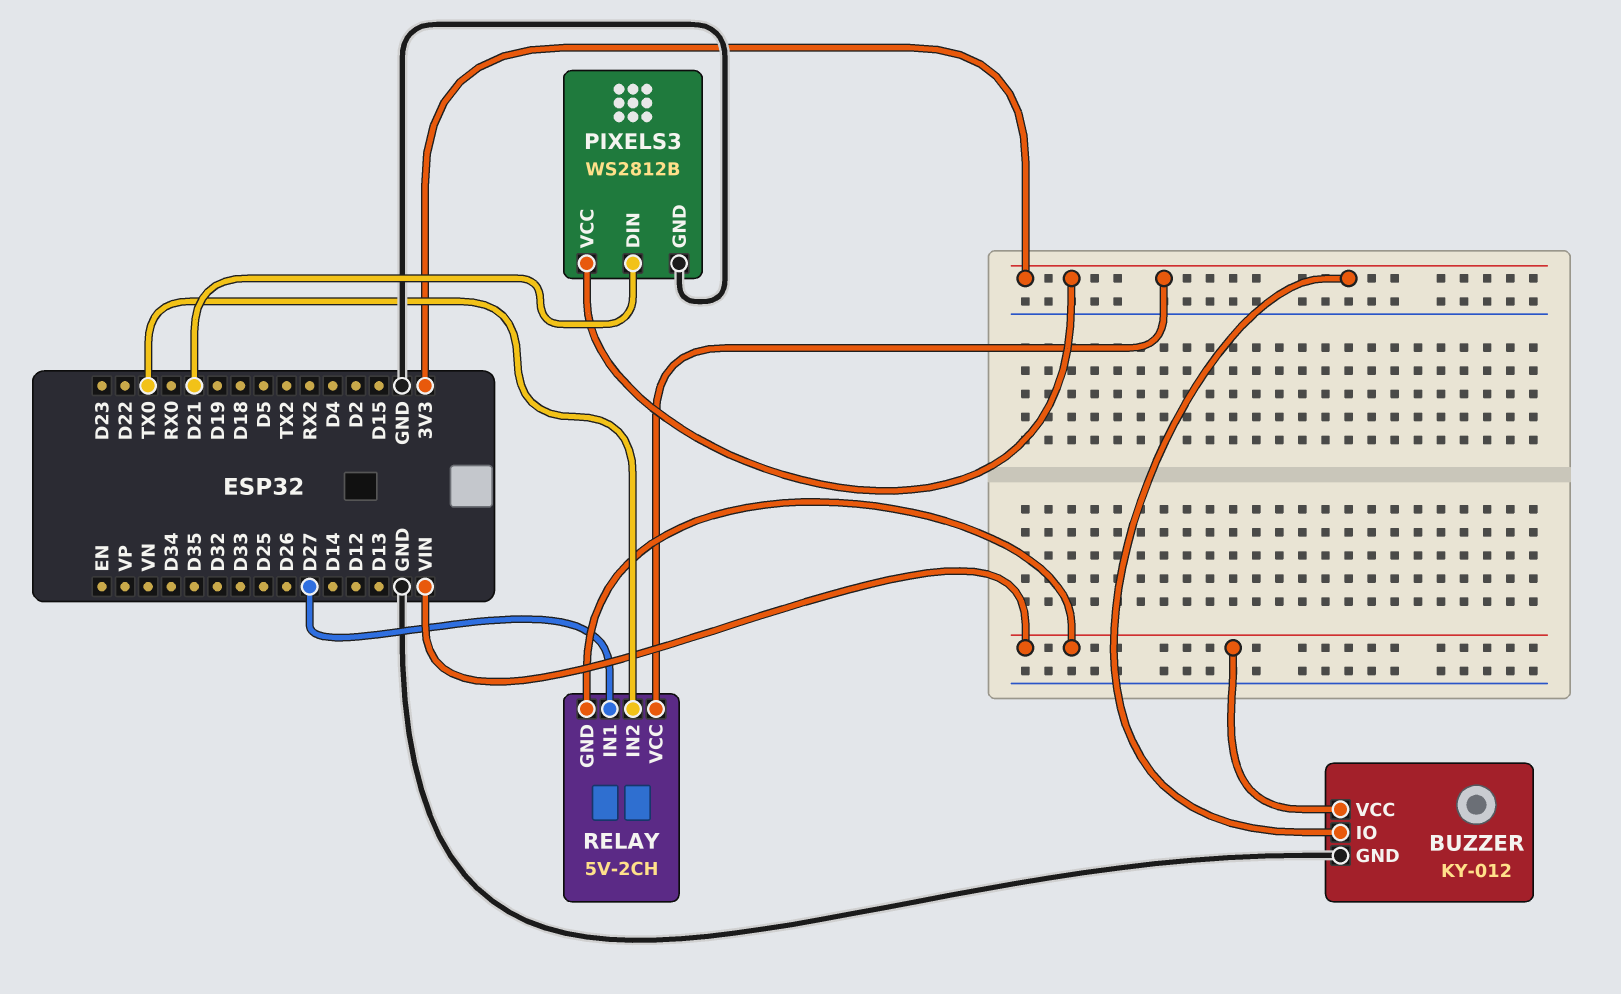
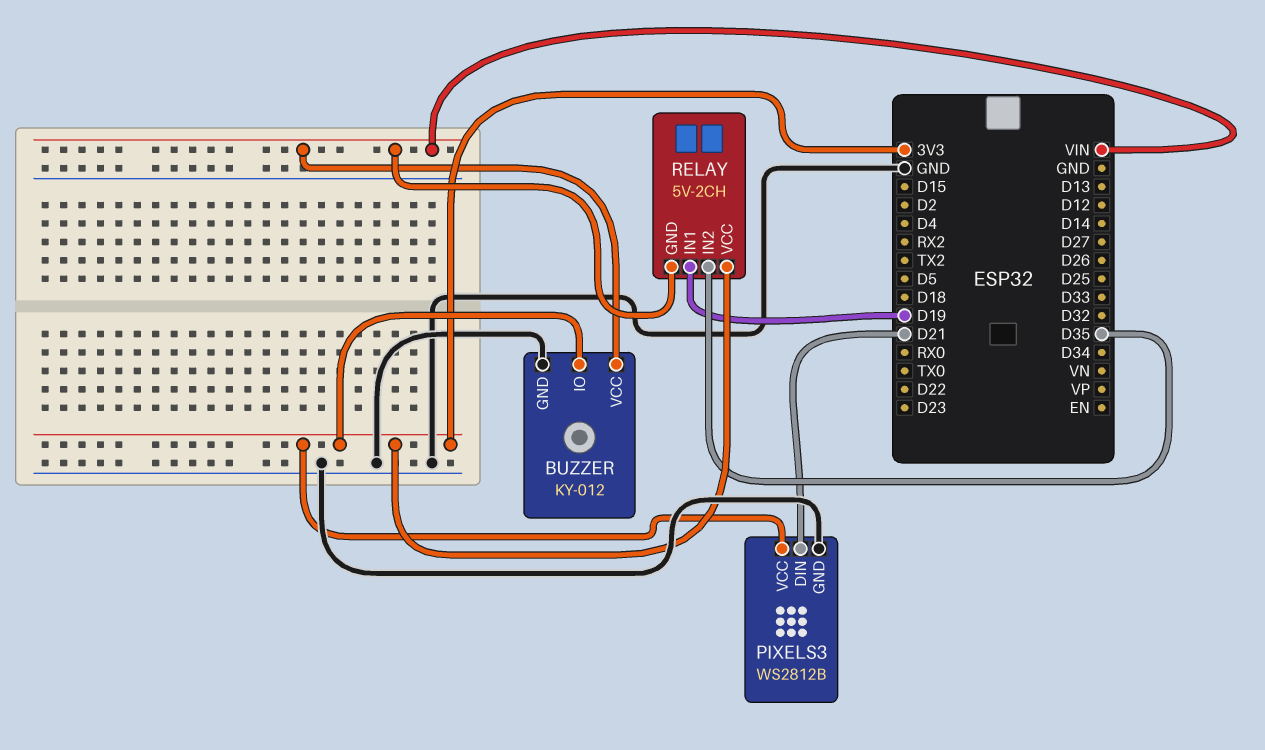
RELAY pin IN1: D27 -> D19
RELAY pin IN2: TX0 -> D35

